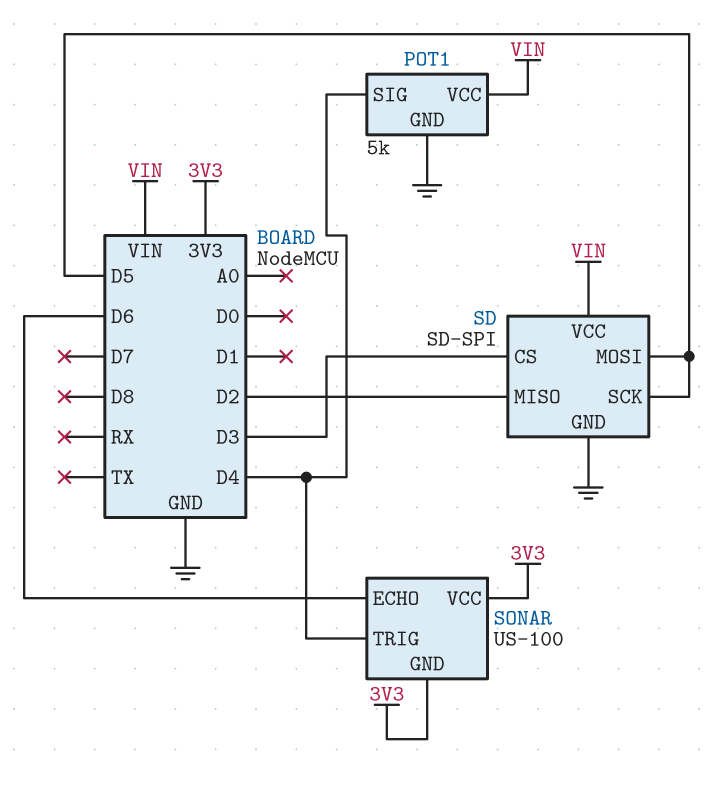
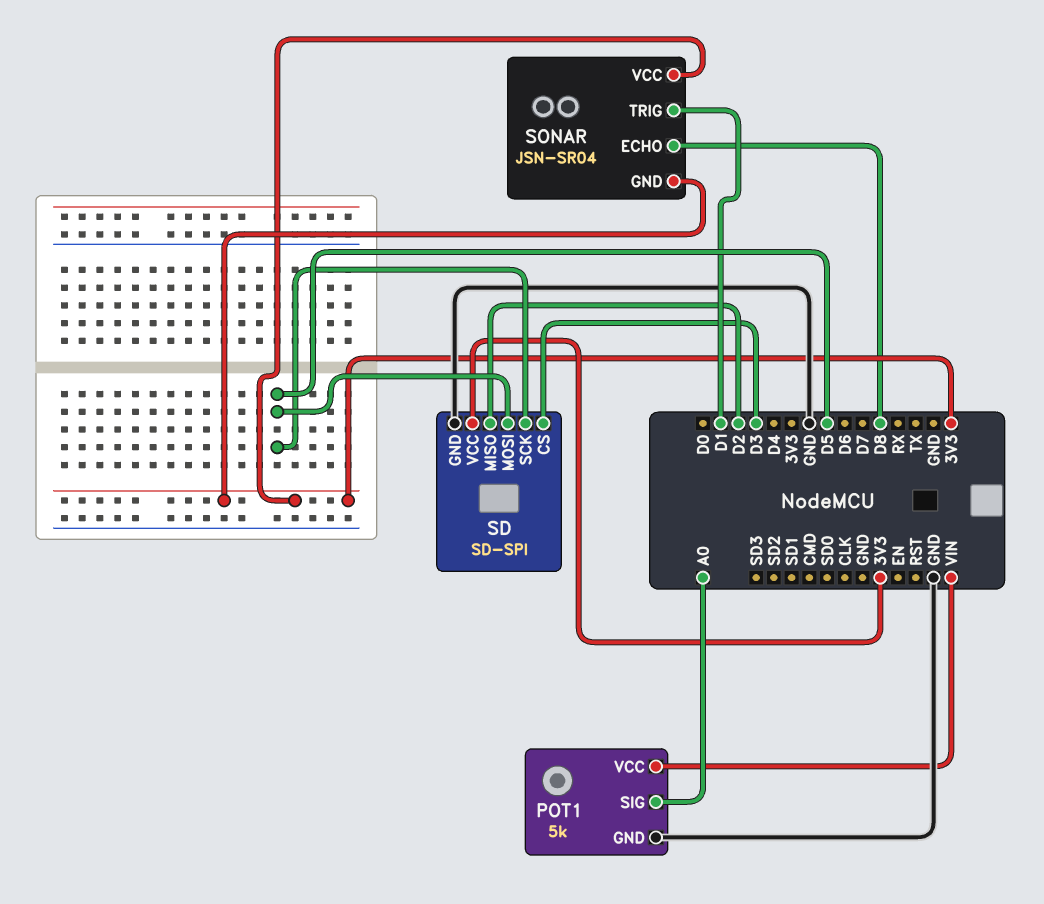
POT1 pin SIG: D4 -> A0
SD pin VCC: VIN -> 3V3
SONAR: US-100 -> JSN-SR04
SONAR pin ECHO: D6 -> D8
SONAR pin TRIG: D4 -> D1

